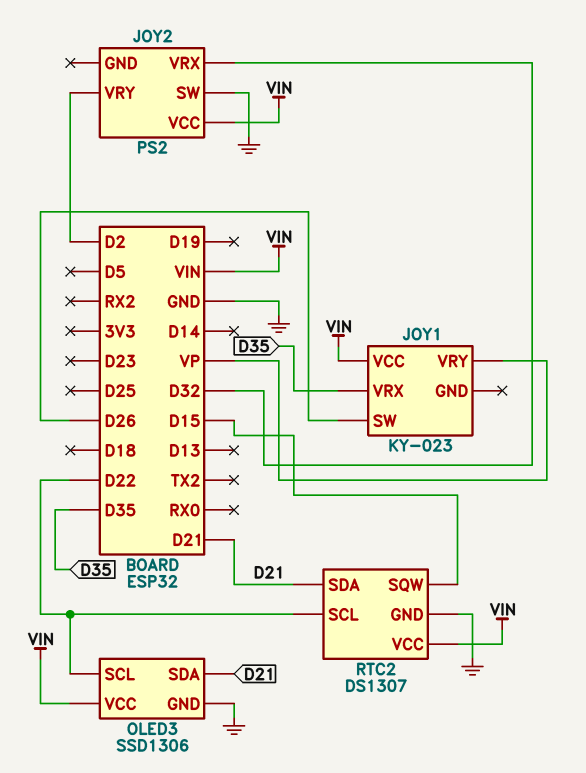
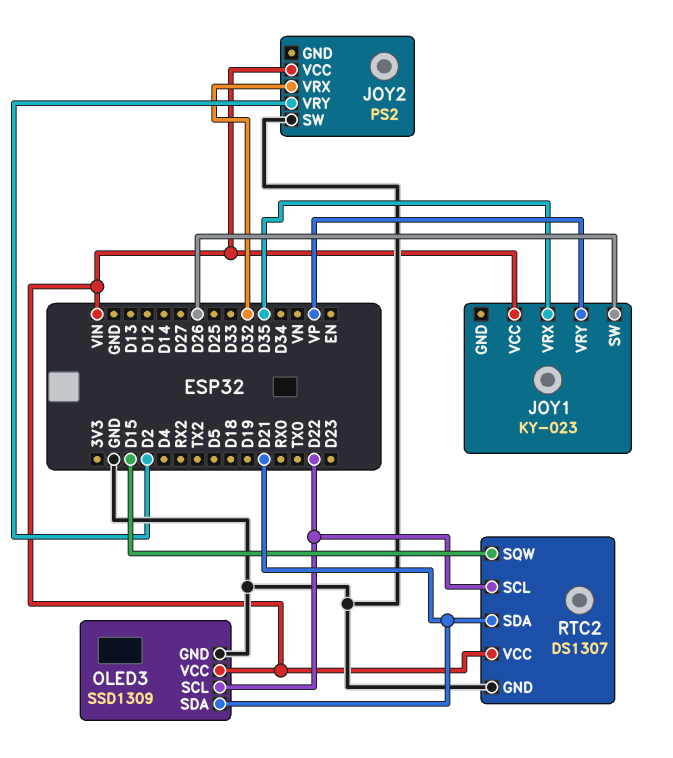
OLED3: SSD1306 -> SSD1309

